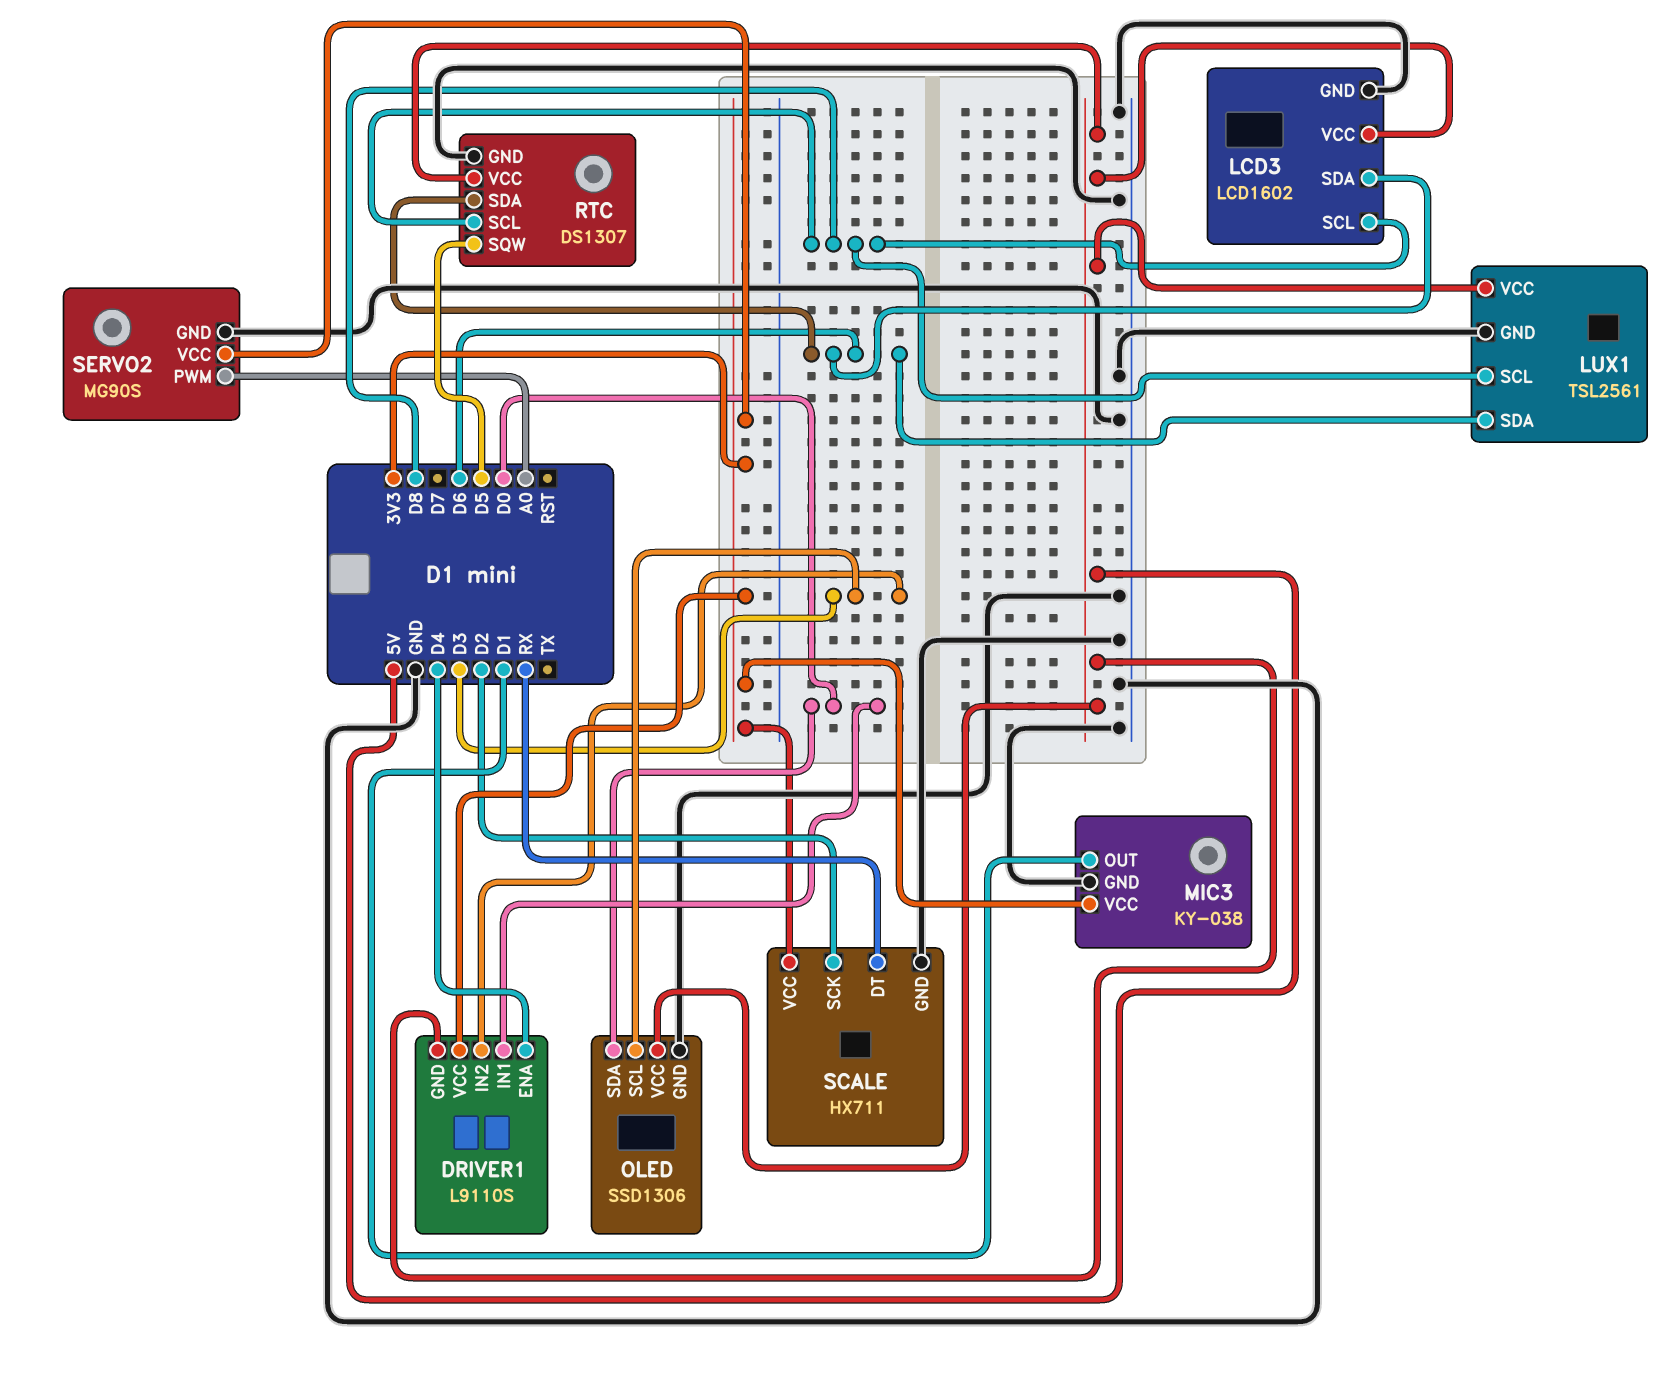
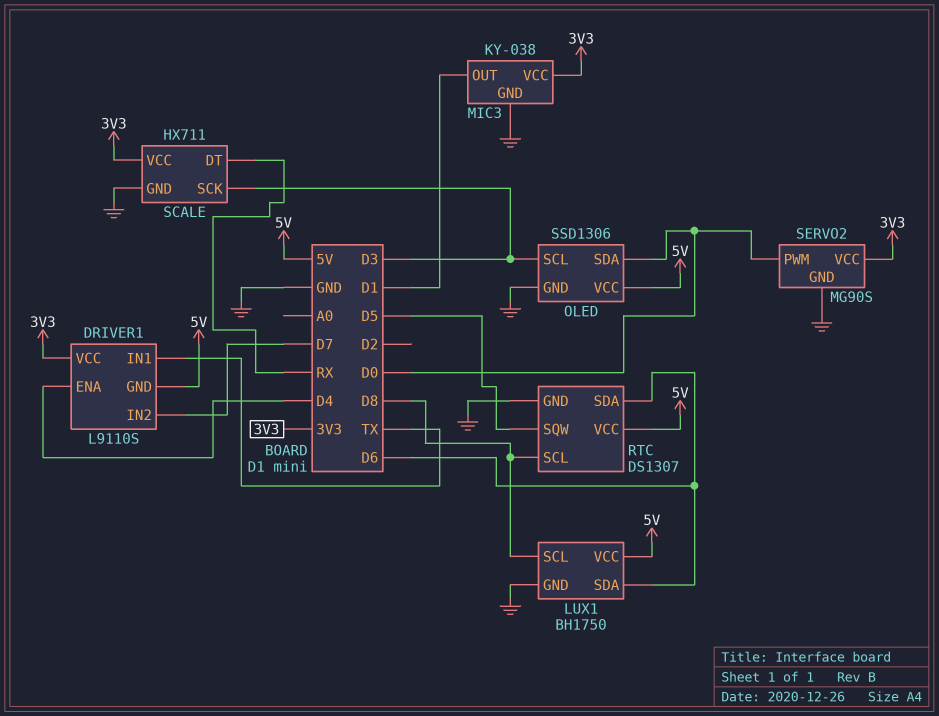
DRIVER1 pin IN1: D0 -> TX
DRIVER1 pin IN2: D3 -> D7
LCD3: LCD1602 -> none
LCD3 pin GND: GND -> none
LCD3 pin SCL: D8 -> none
LCD3 pin SDA: D6 -> none
LCD3 pin VCC: 5V -> none
LUX1: TSL2561 -> BH1750
SCALE pin SCK: D2 -> D3
SERVO2 pin PWM: A0 -> D0

